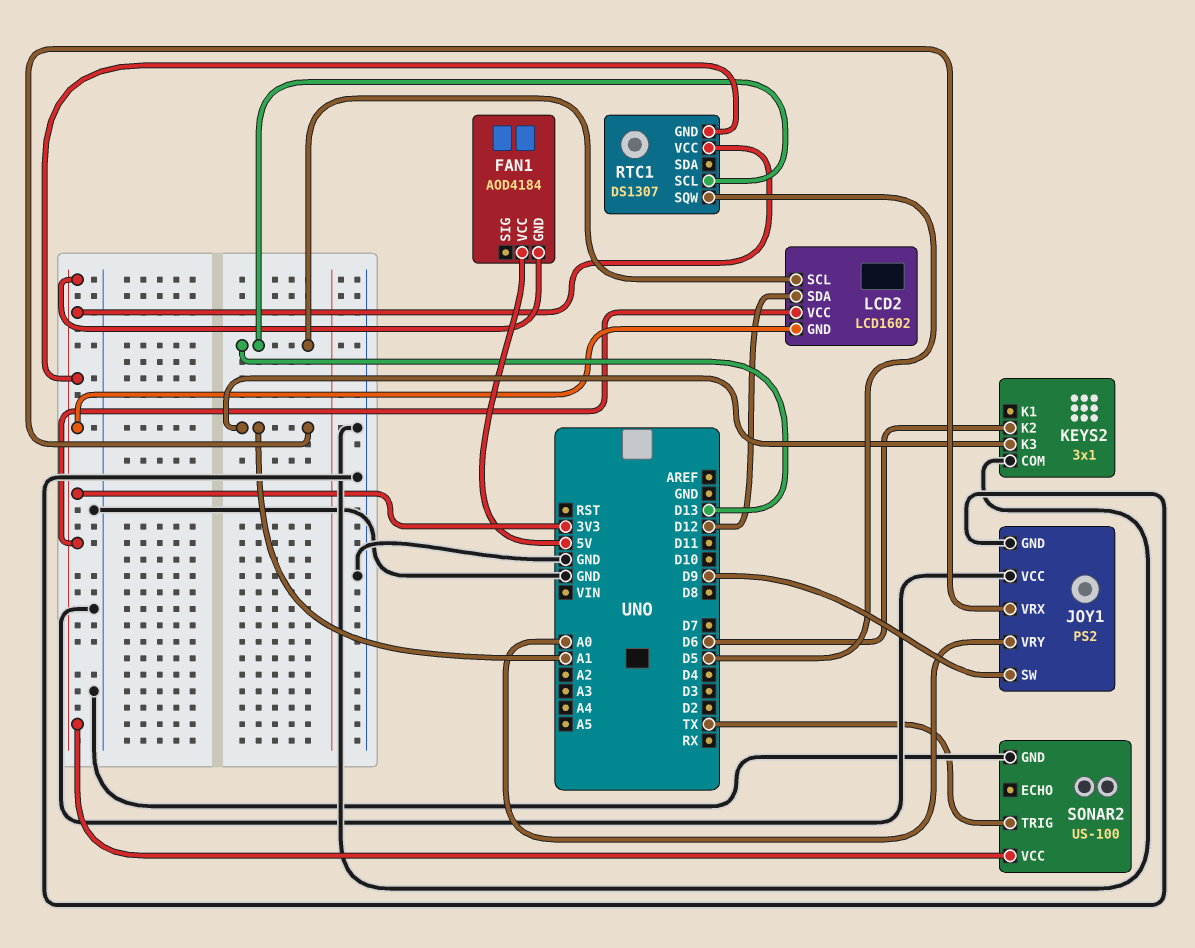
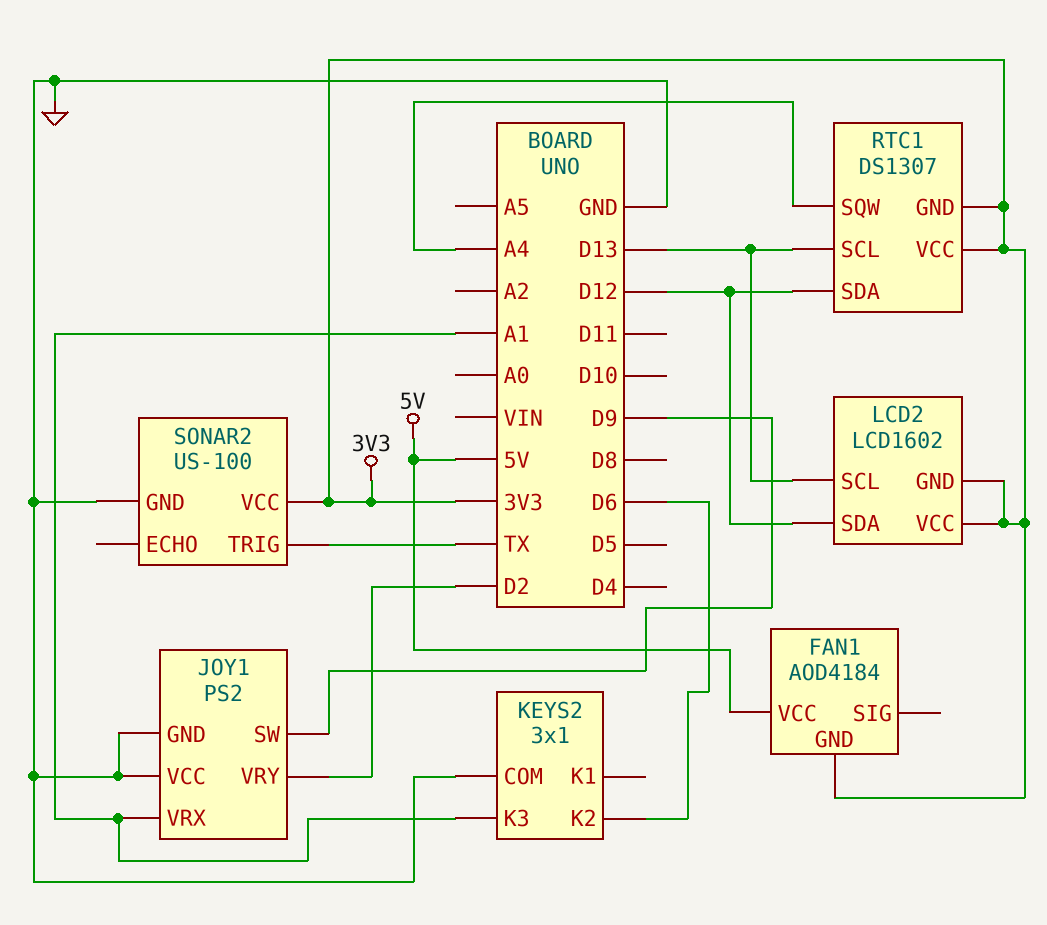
JOY1 pin VRY: A0 -> D2
RTC1 pin SDA: none -> D12
RTC1 pin SQW: D5 -> A4

